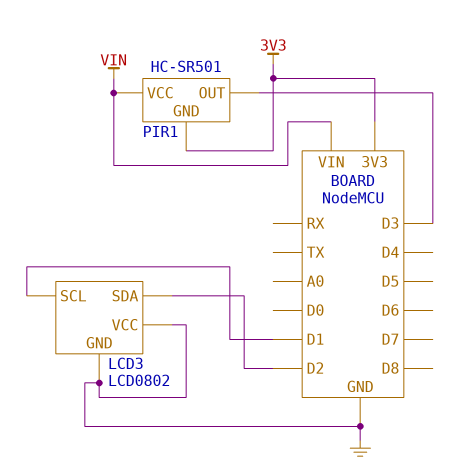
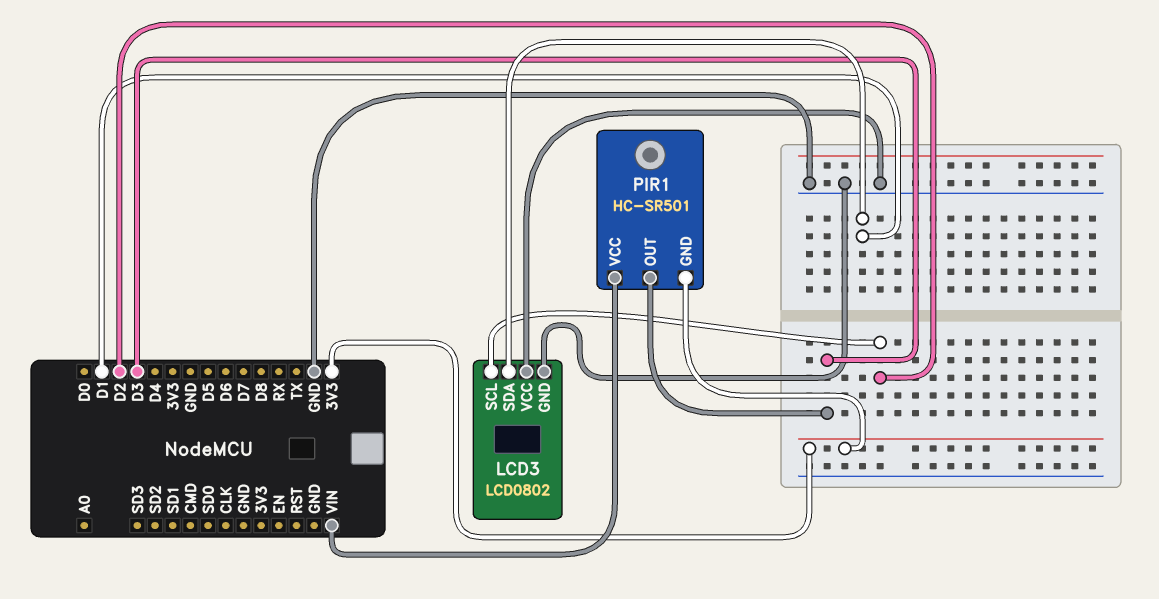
LCD3 pin SCL: D1 -> D2
LCD3 pin SDA: D2 -> D1

